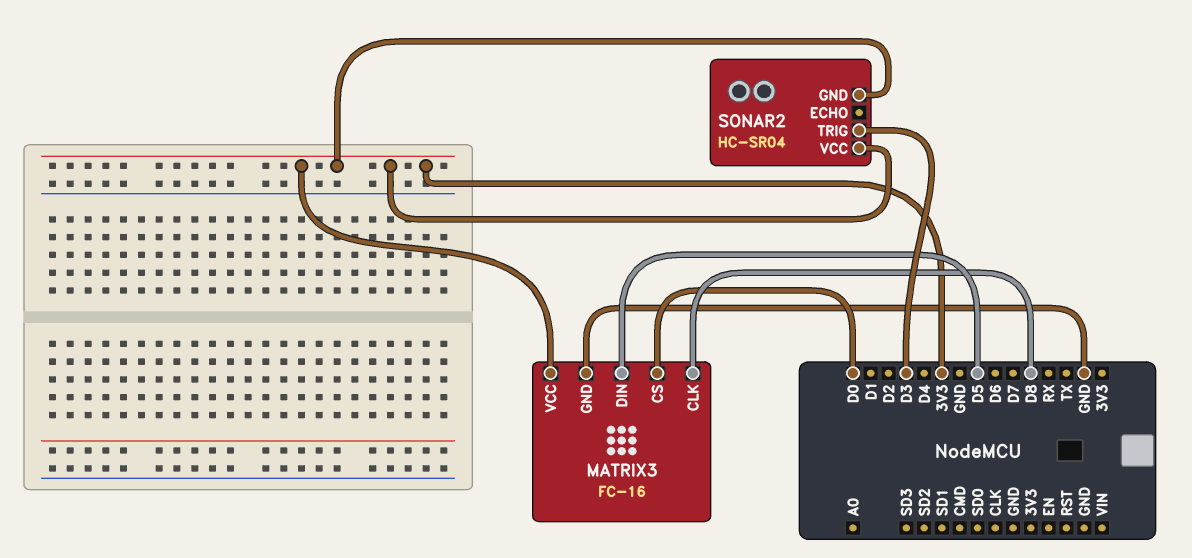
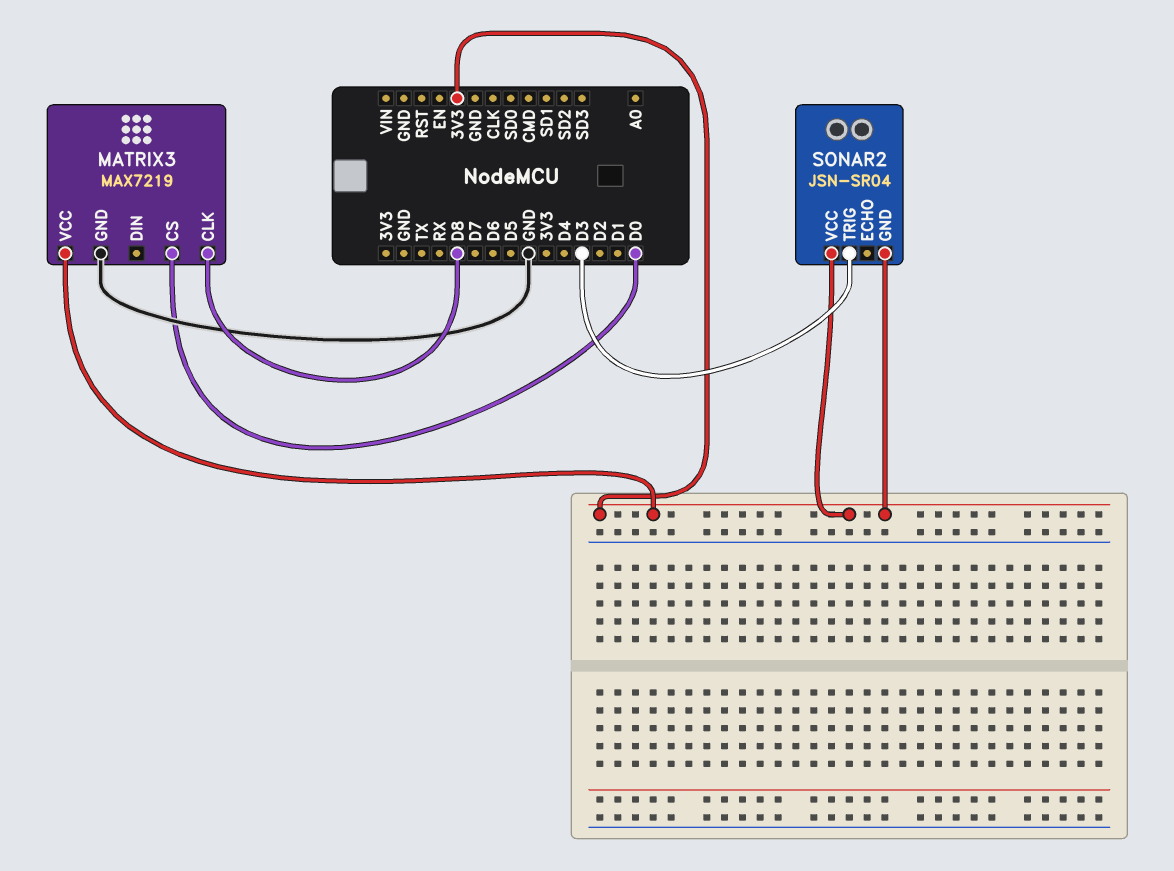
MATRIX3: FC-16 -> MAX7219
MATRIX3 pin DIN: D5 -> none
SONAR2: HC-SR04 -> JSN-SR04

